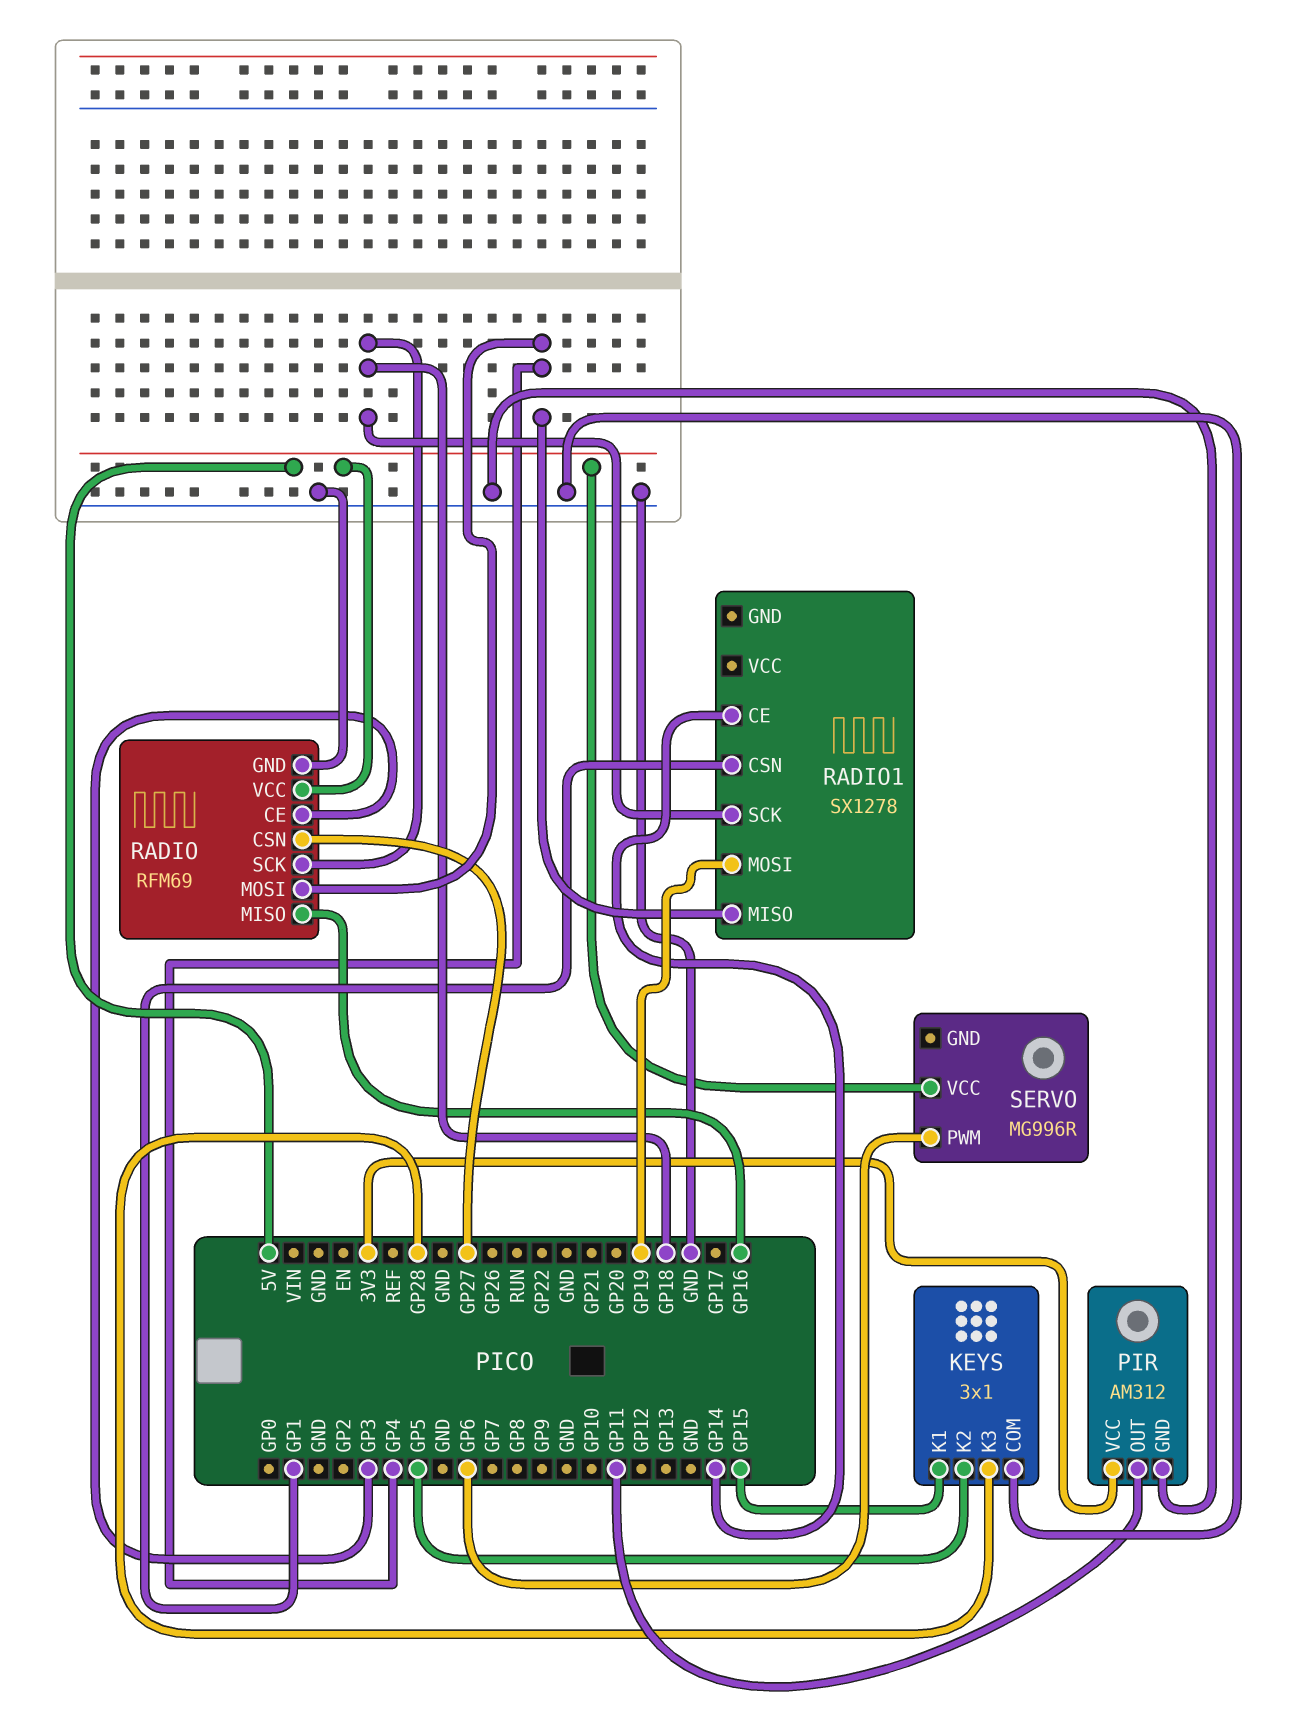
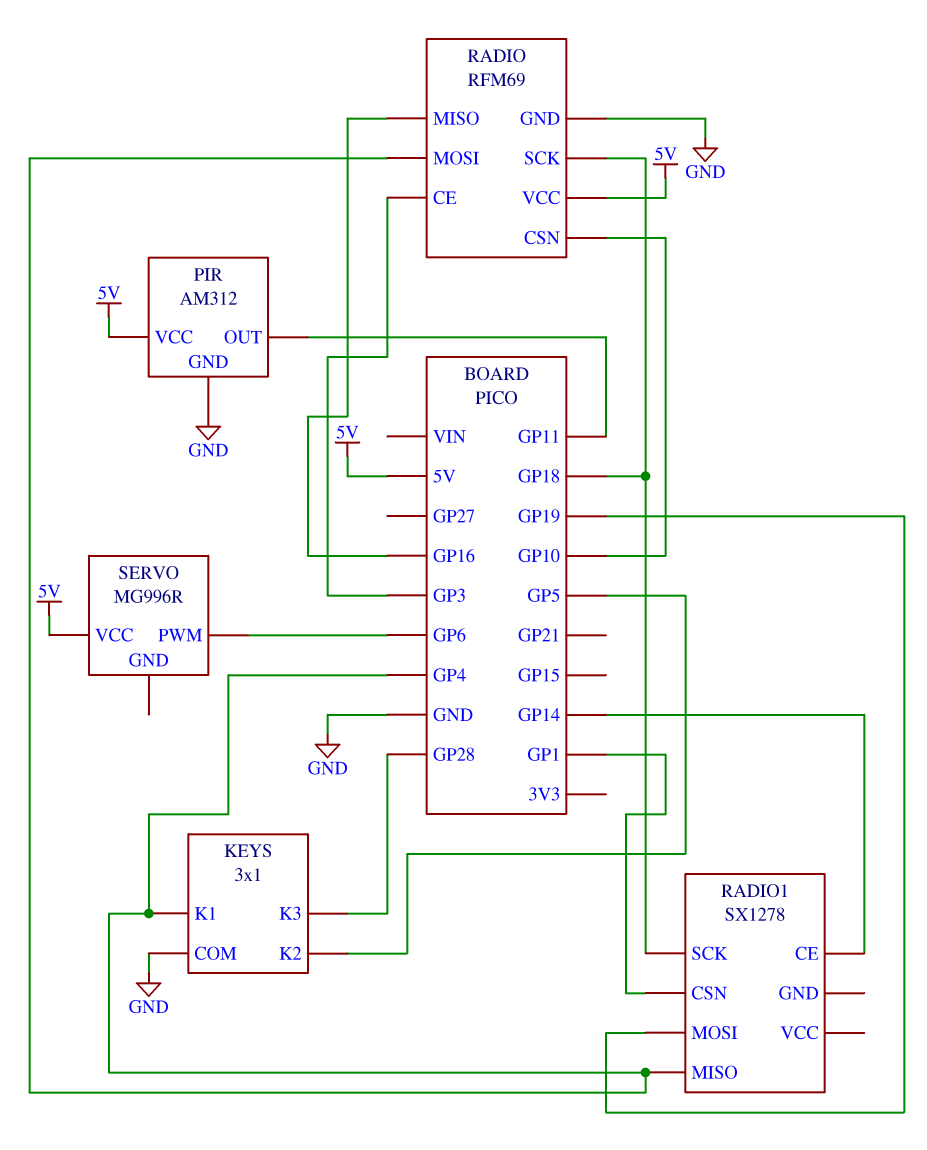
KEYS pin K1: GP15 -> GP4
PIR pin VCC: 3V3 -> 5V
RADIO pin CSN: GP27 -> GP10

